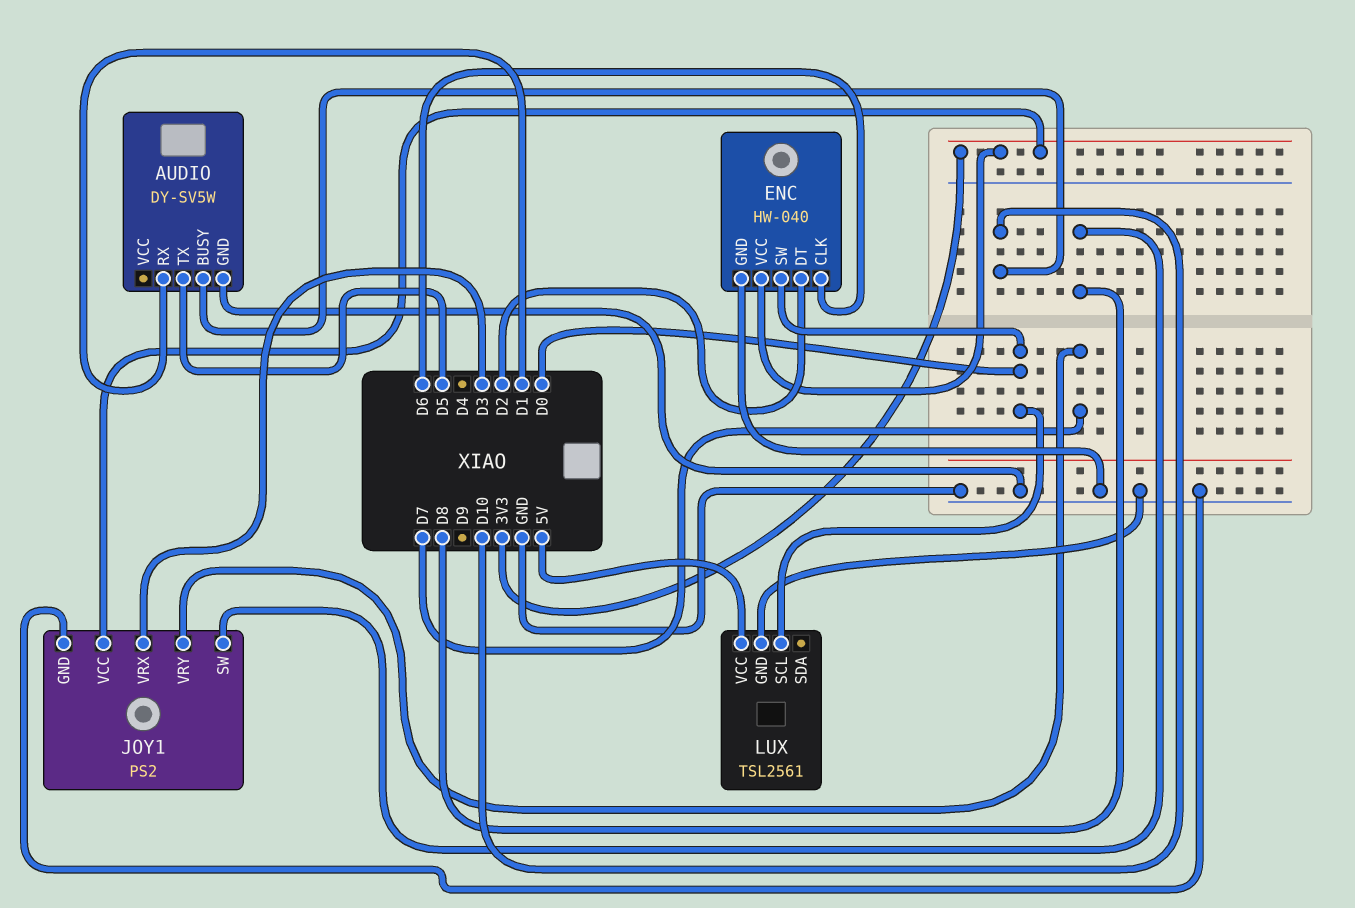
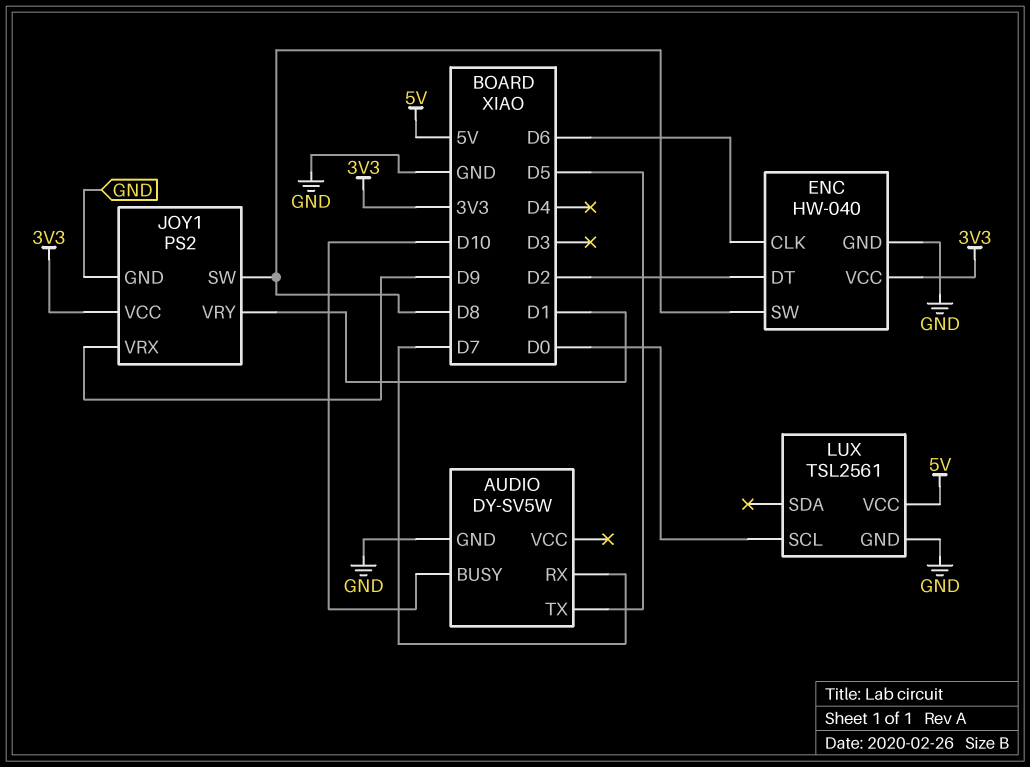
AUDIO pin RX: D1 -> D7
ENC pin SW: D0 -> D8
JOY1 pin VRX: D3 -> D9
JOY1 pin VRY: D7 -> D1

